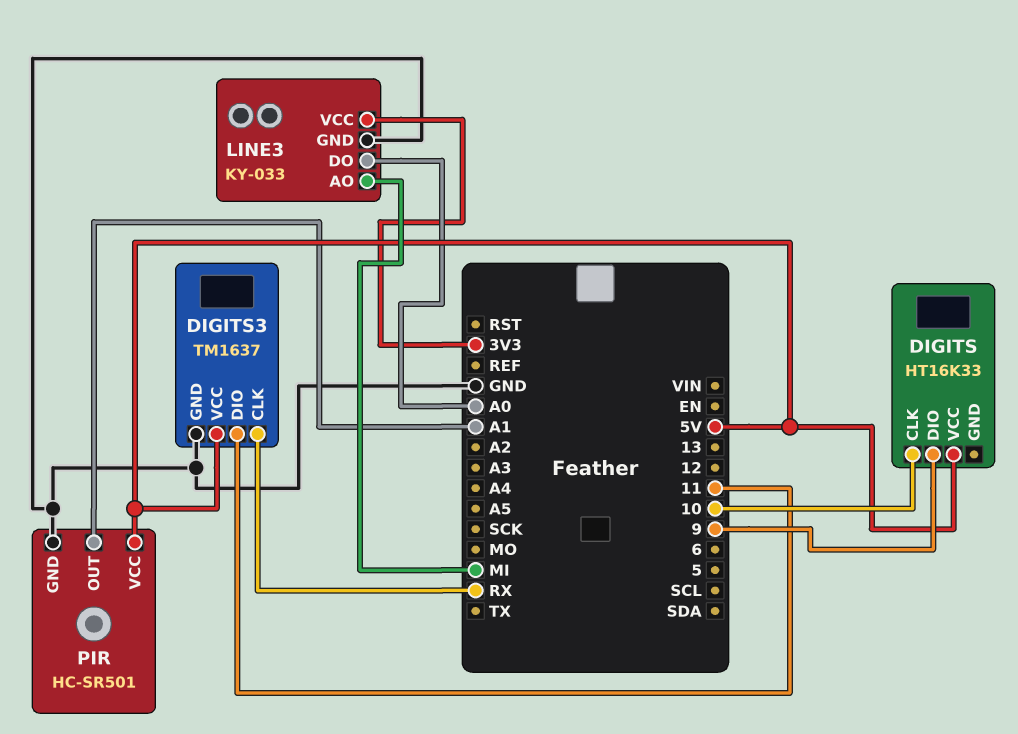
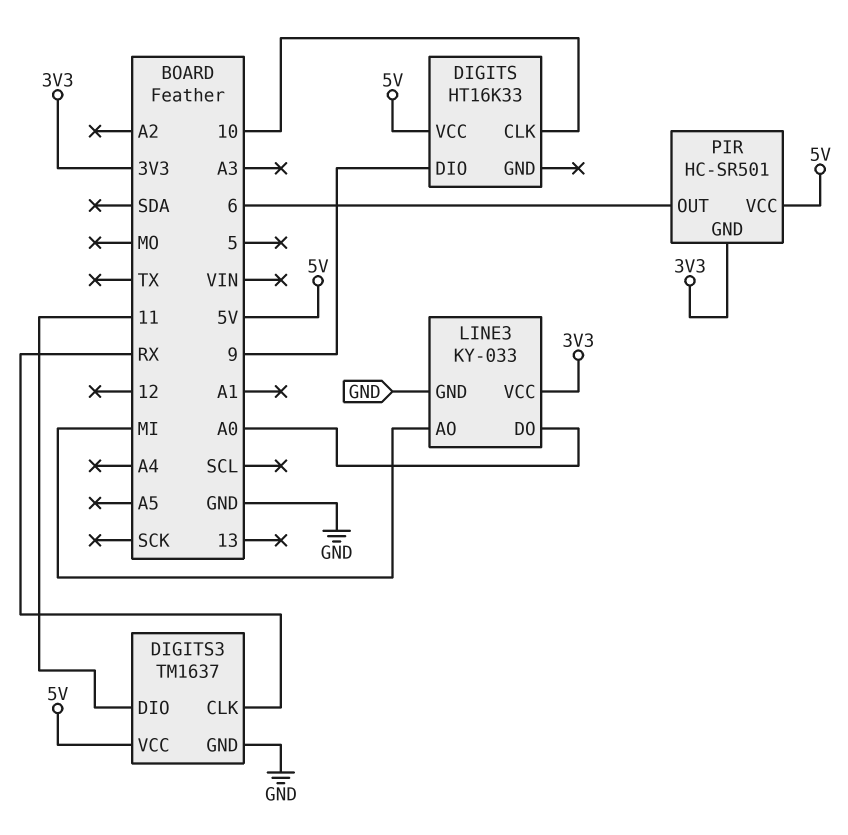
PIR pin GND: GND -> 3V3
PIR pin OUT: A1 -> 6

